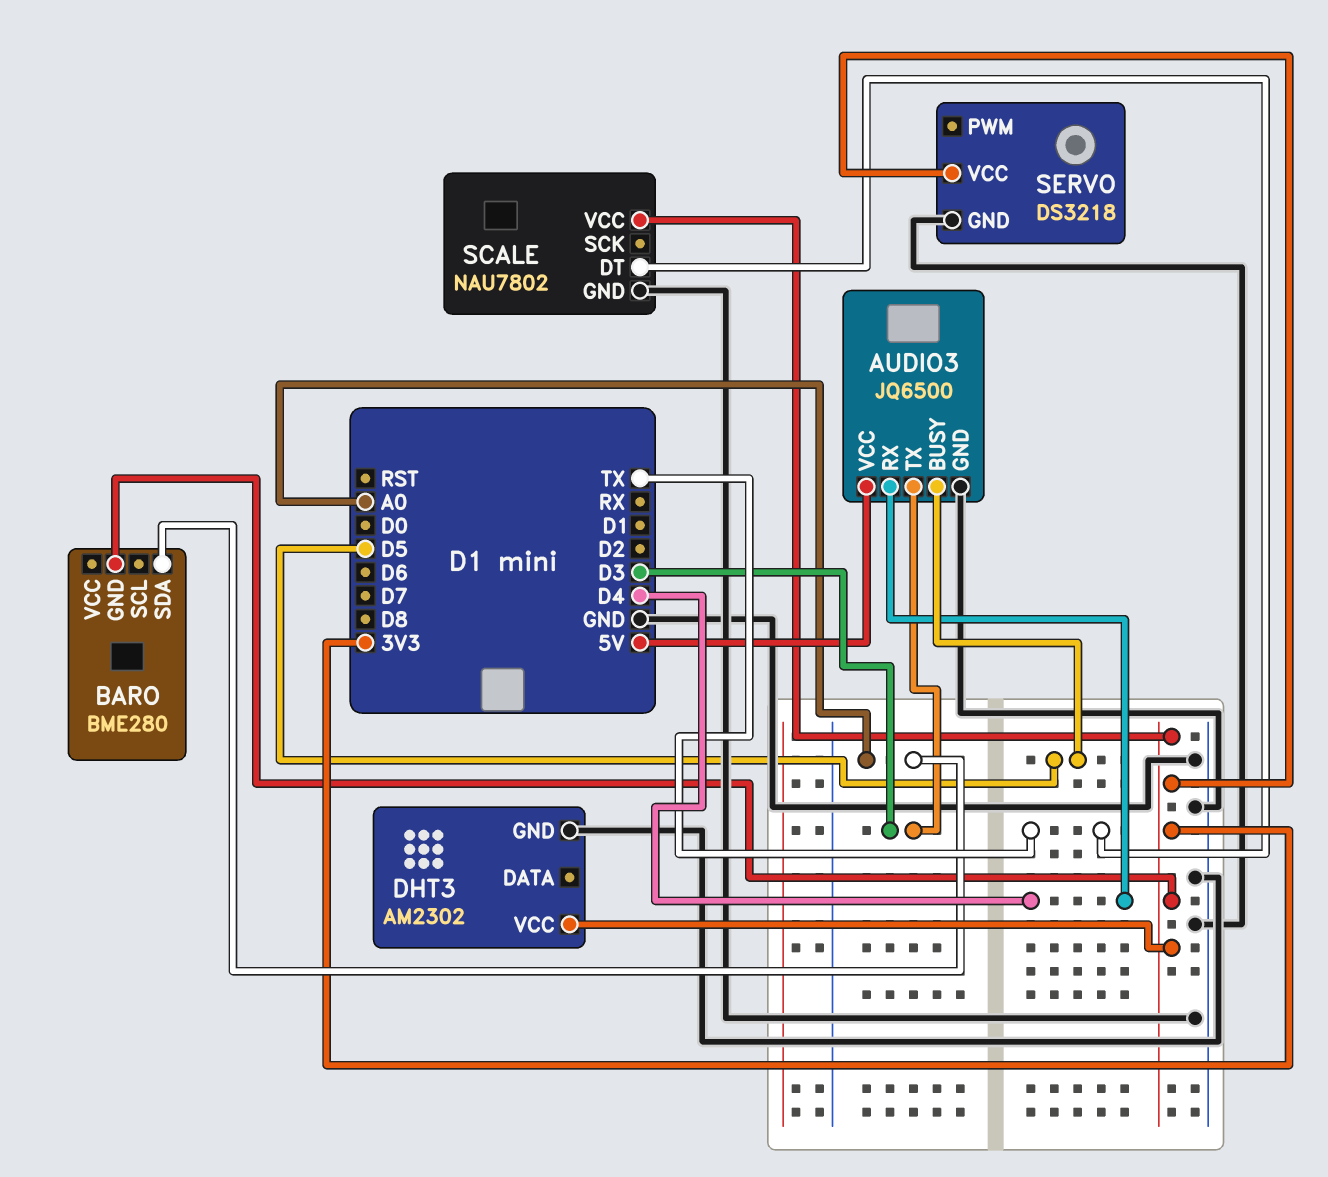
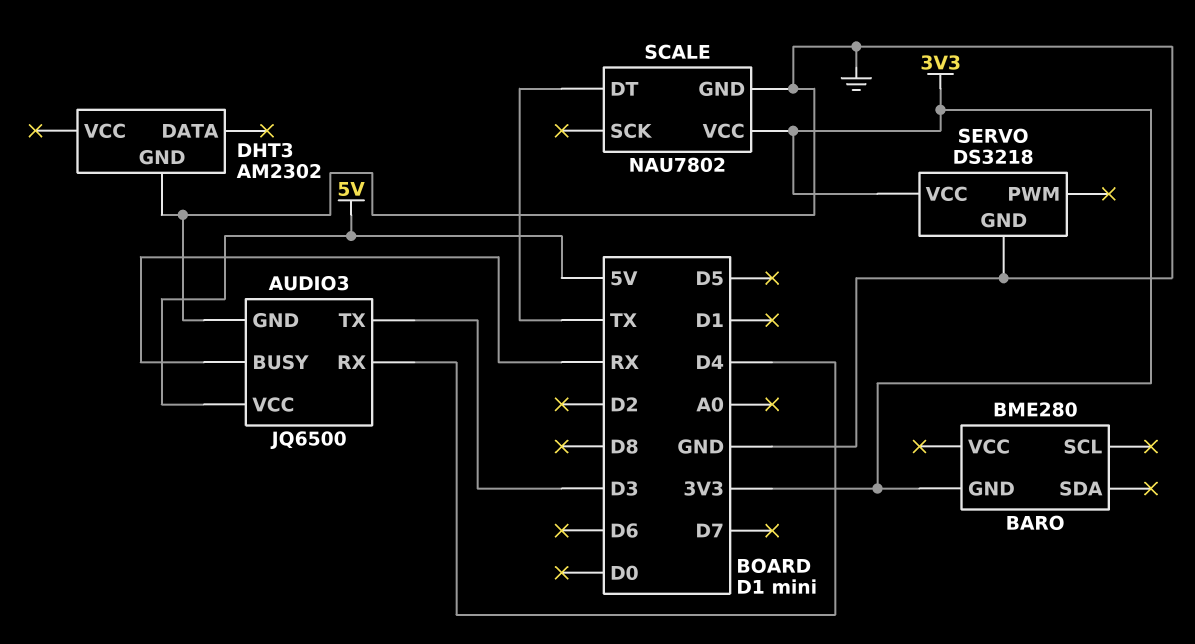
AUDIO3 pin BUSY: D5 -> RX
BARO pin SDA: A0 -> none
DHT3 pin VCC: 3V3 -> none

